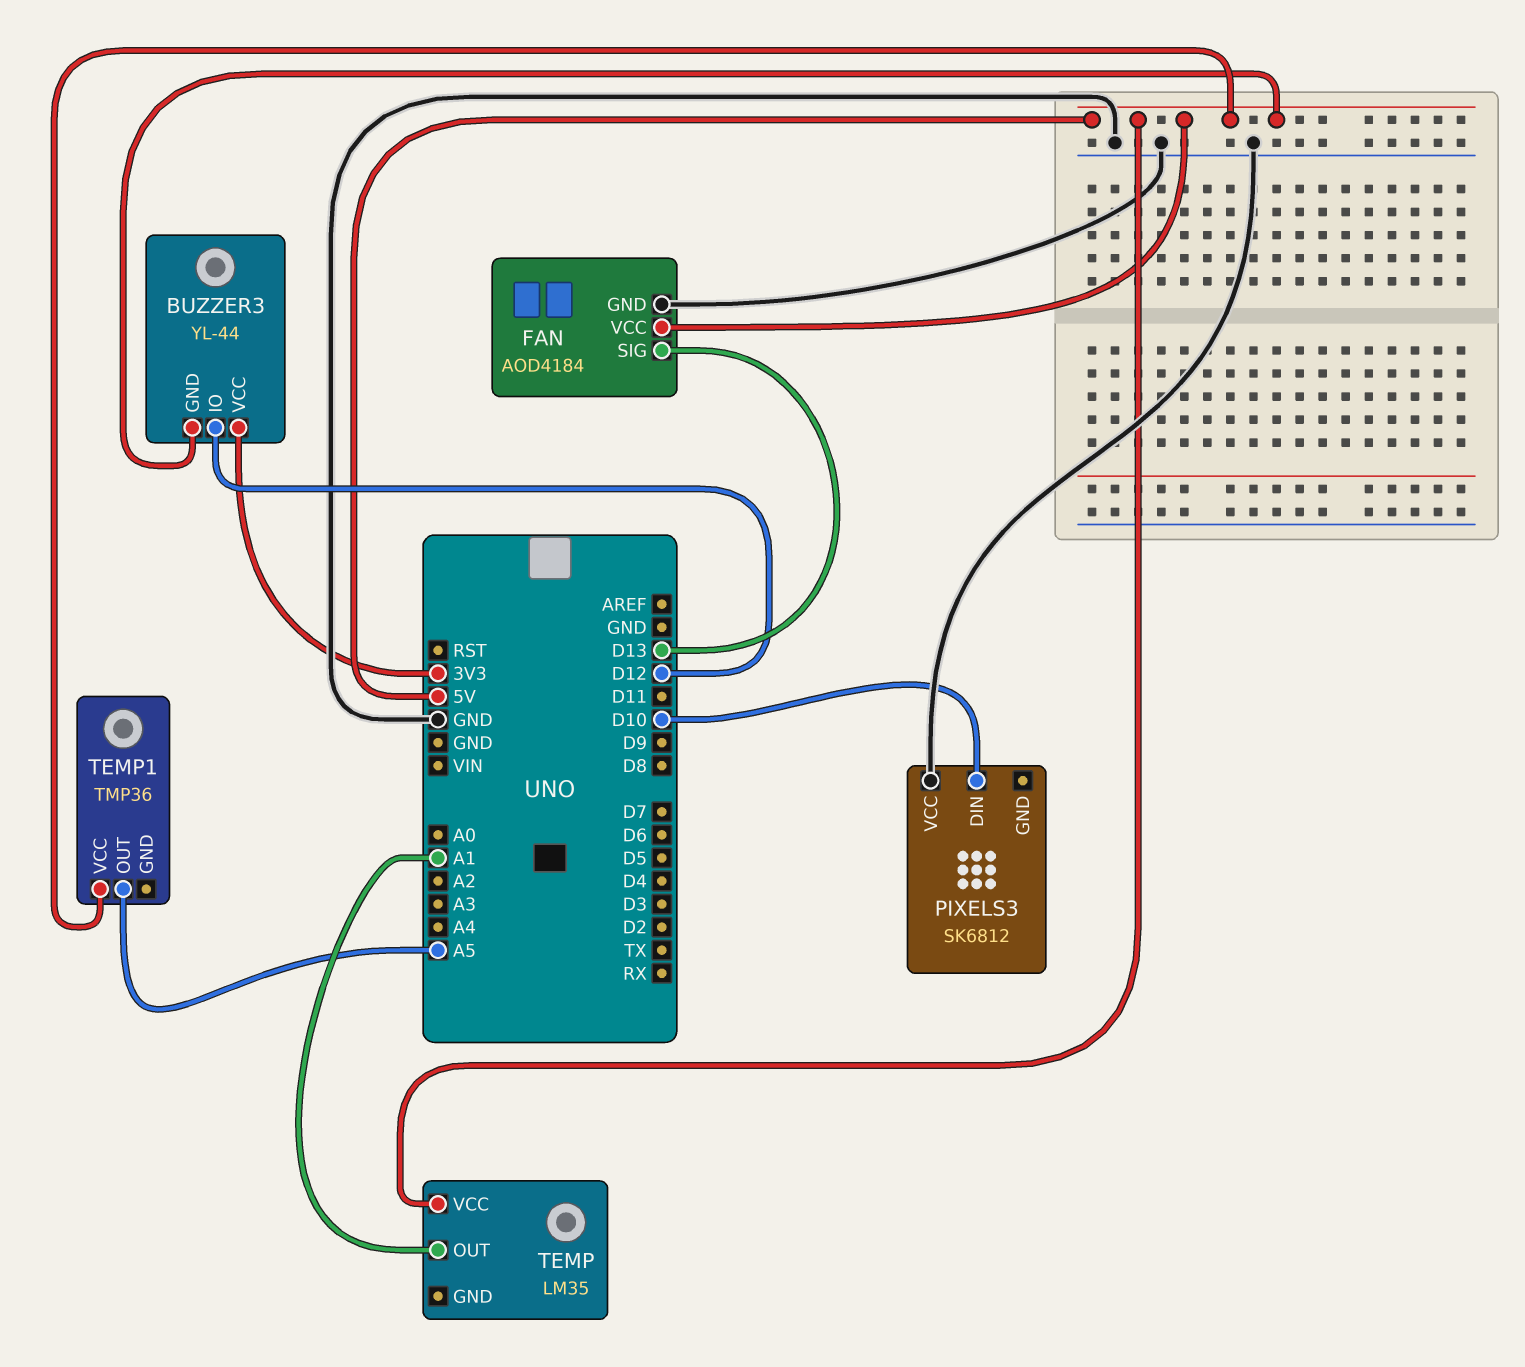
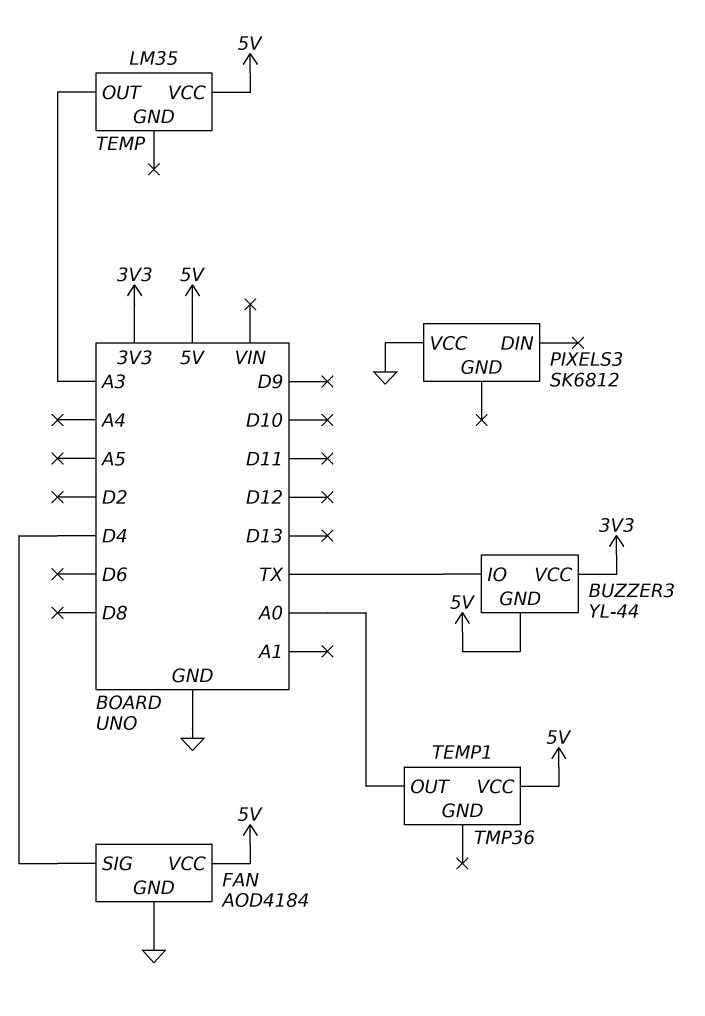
BUZZER3 pin IO: D12 -> TX
FAN pin SIG: D13 -> D4
PIXELS3 pin DIN: D10 -> none
TEMP pin OUT: A1 -> A3
TEMP1 pin OUT: A5 -> A0

